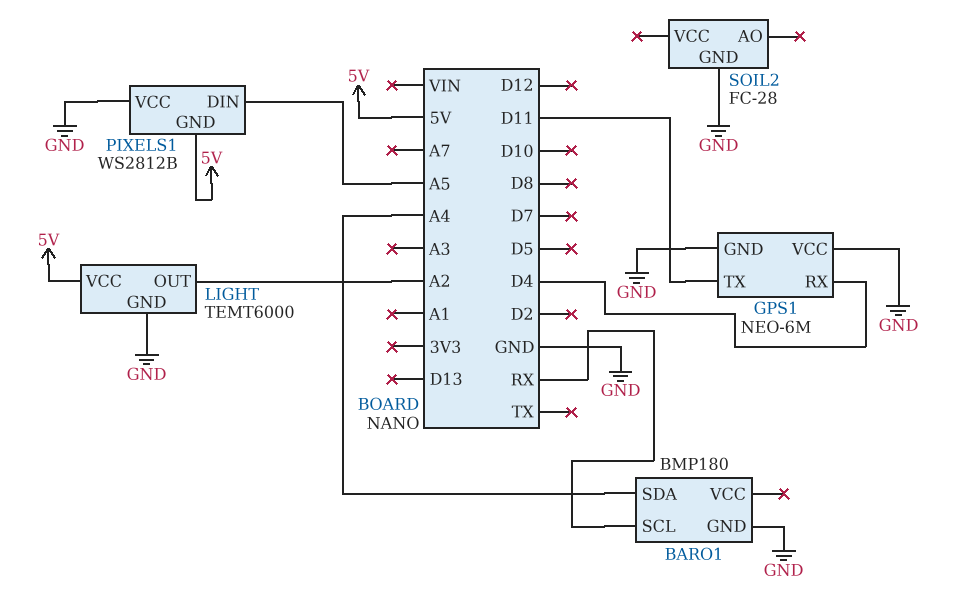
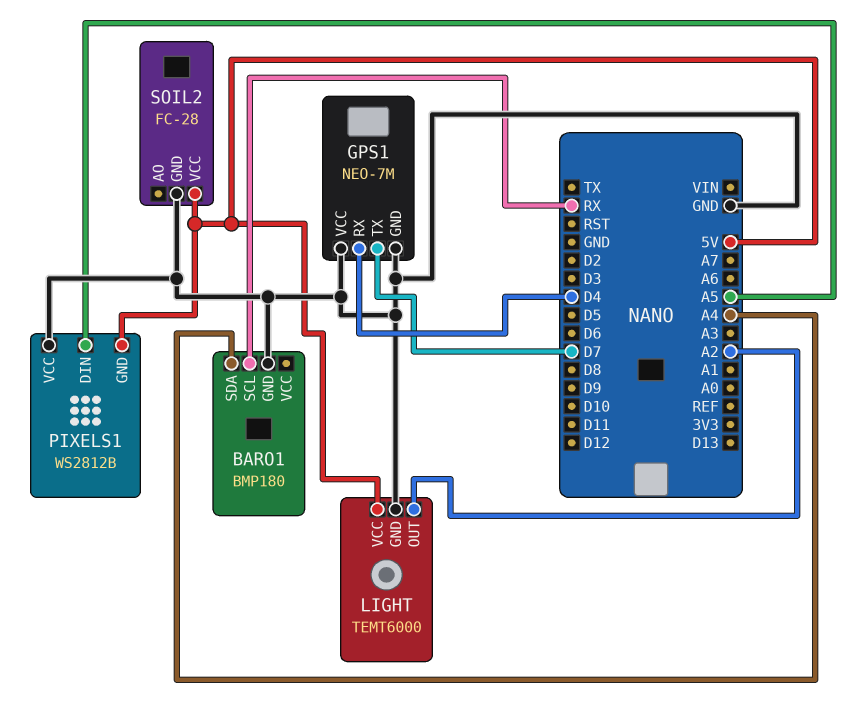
GPS1: NEO-6M -> NEO-7M
GPS1 pin TX: D11 -> D7
SOIL2 pin VCC: none -> 5V

